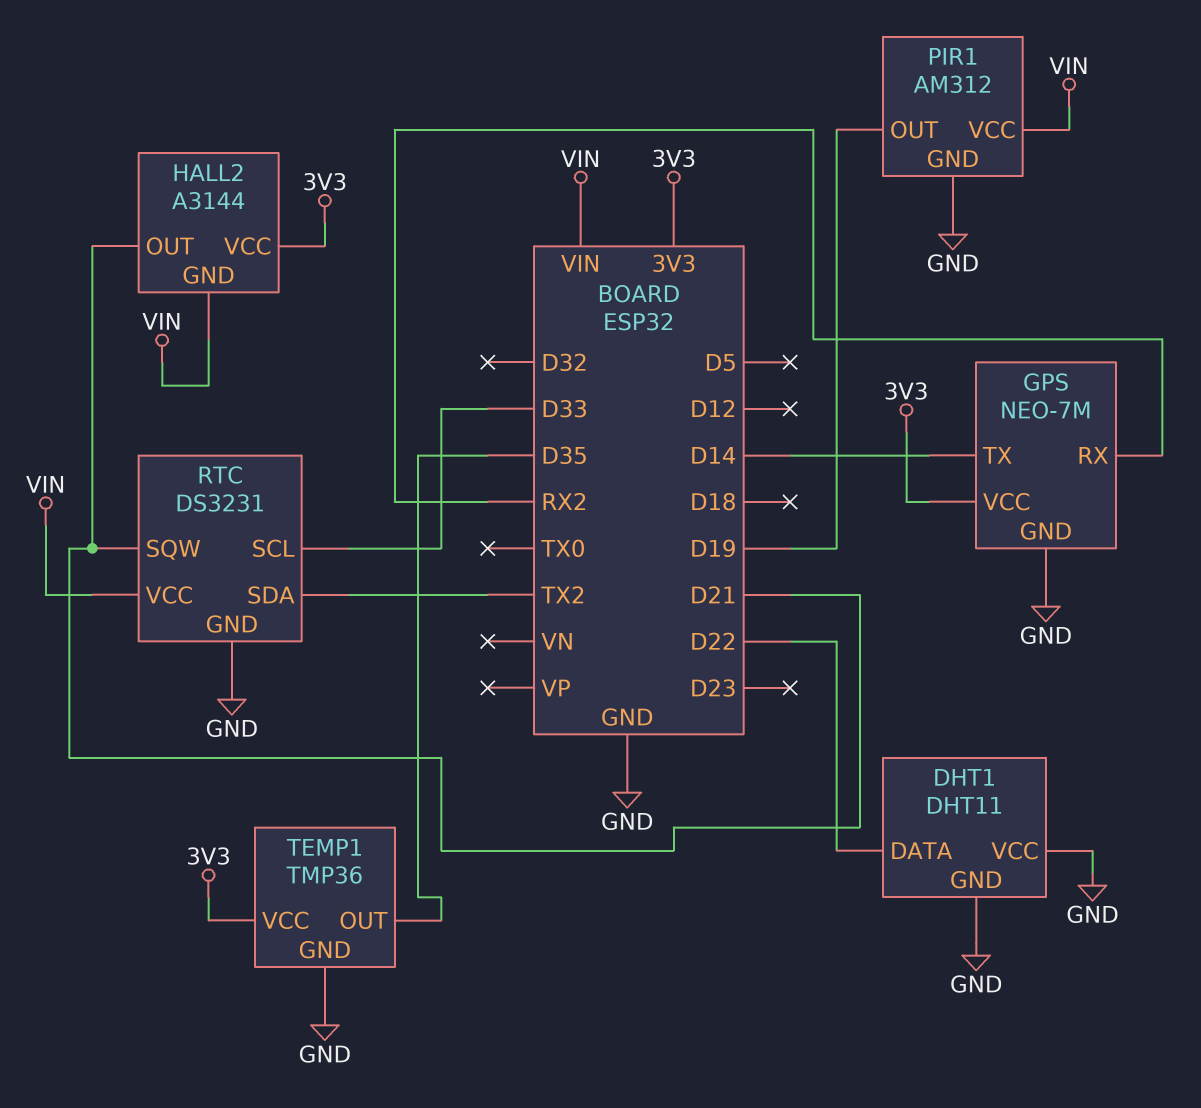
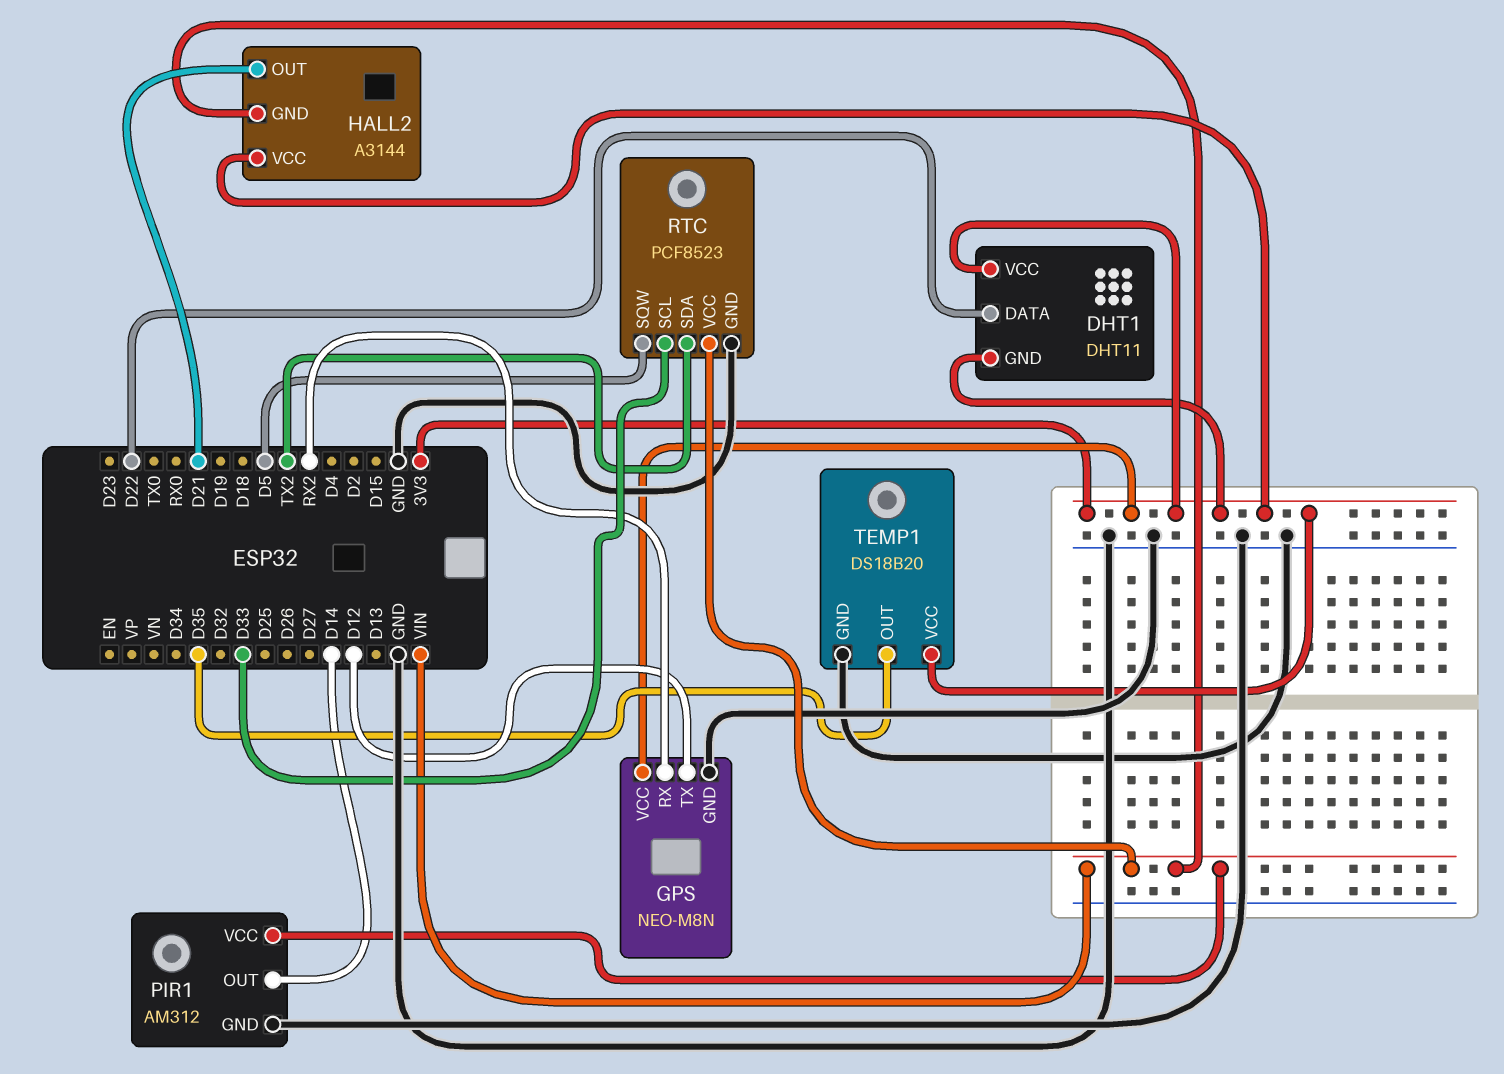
DHT1 pin GND: GND -> 3V3
DHT1 pin VCC: GND -> 3V3
GPS: NEO-7M -> NEO-M8N
GPS pin TX: D14 -> D12
PIR1 pin OUT: D19 -> D14
RTC: DS3231 -> PCF8523
RTC pin SQW: D21 -> D5
TEMP1: TMP36 -> DS18B20

